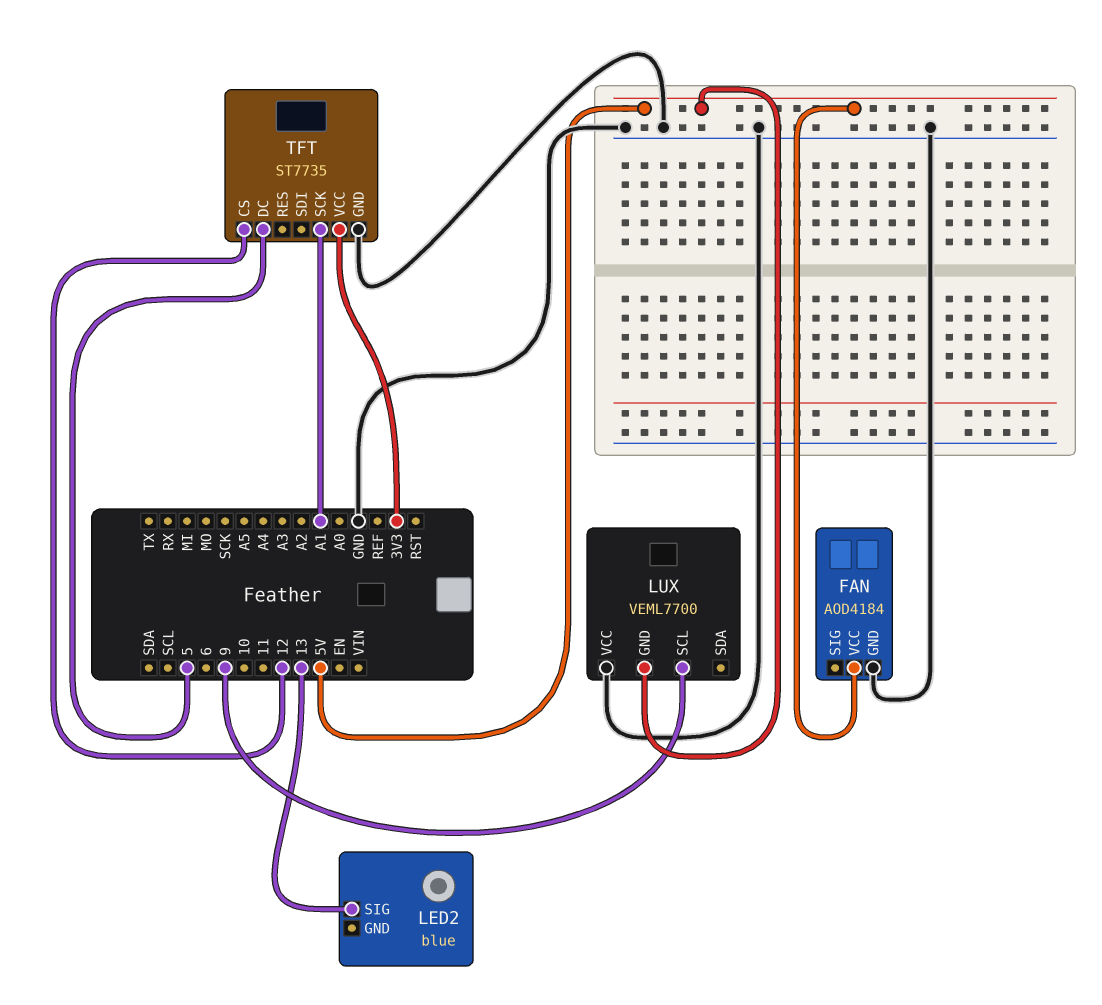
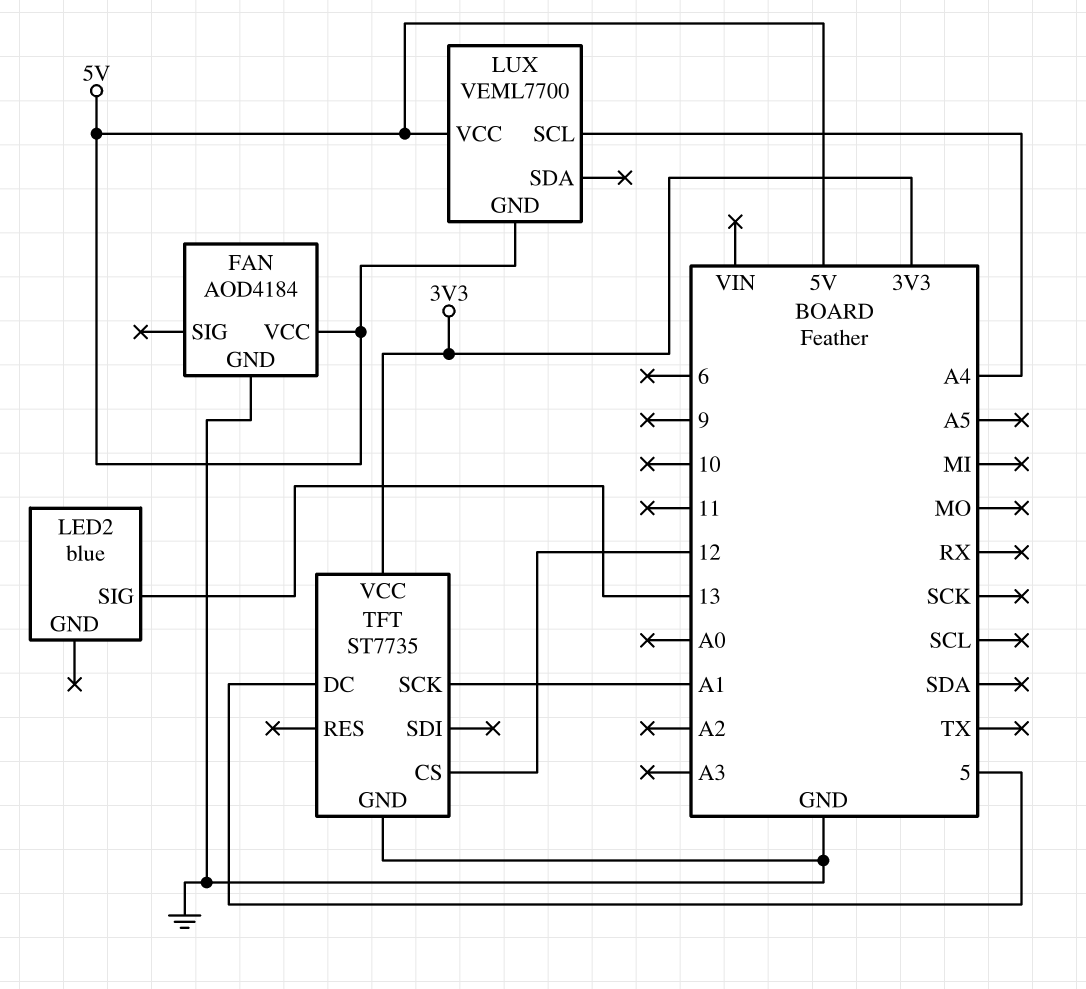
LUX pin SCL: 9 -> A4
LUX pin VCC: GND -> 5V

